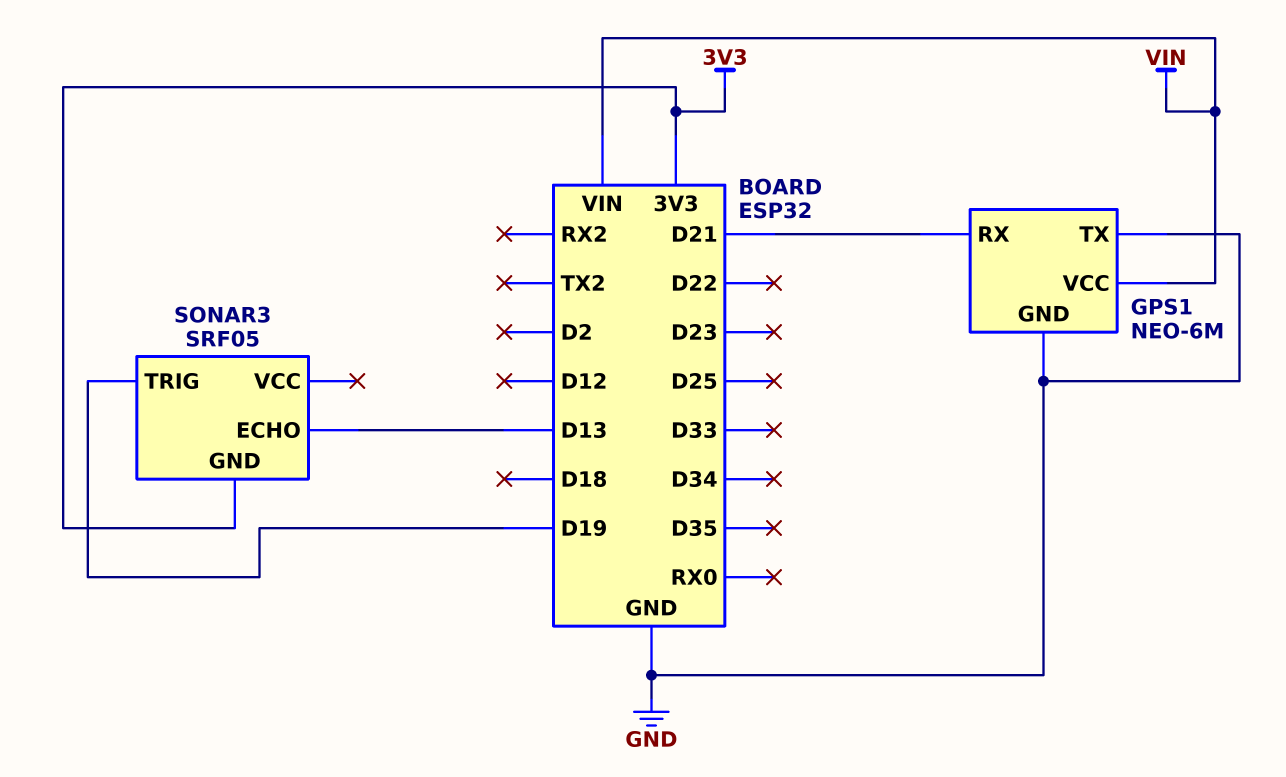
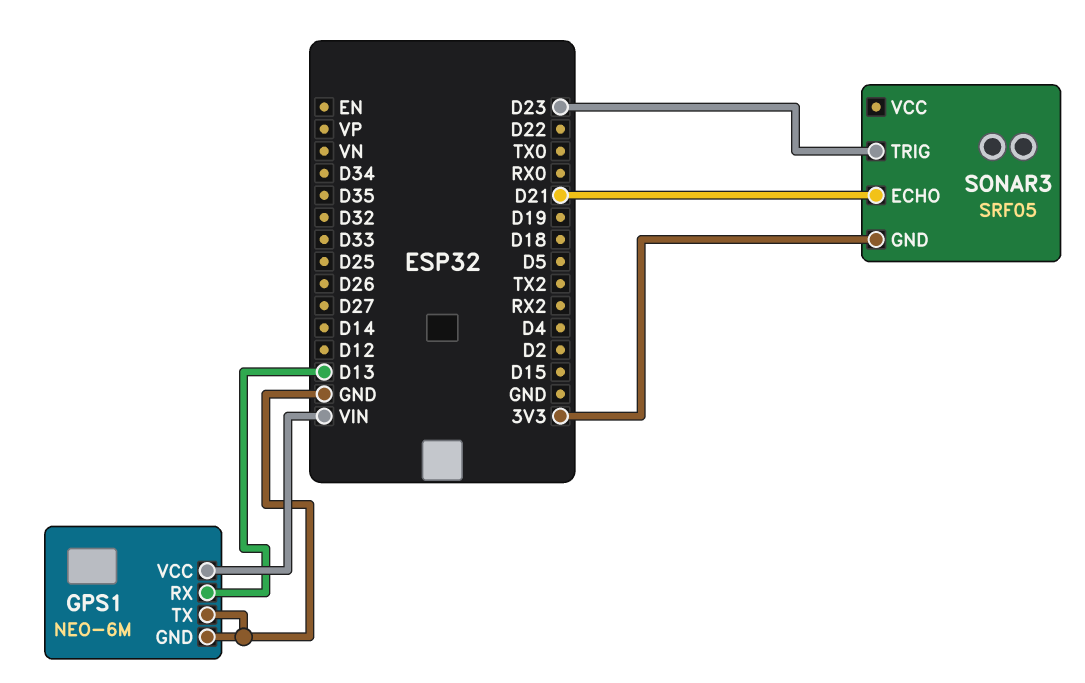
GPS1 pin RX: D21 -> D13
SONAR3 pin ECHO: D13 -> D21
SONAR3 pin TRIG: D19 -> D23

